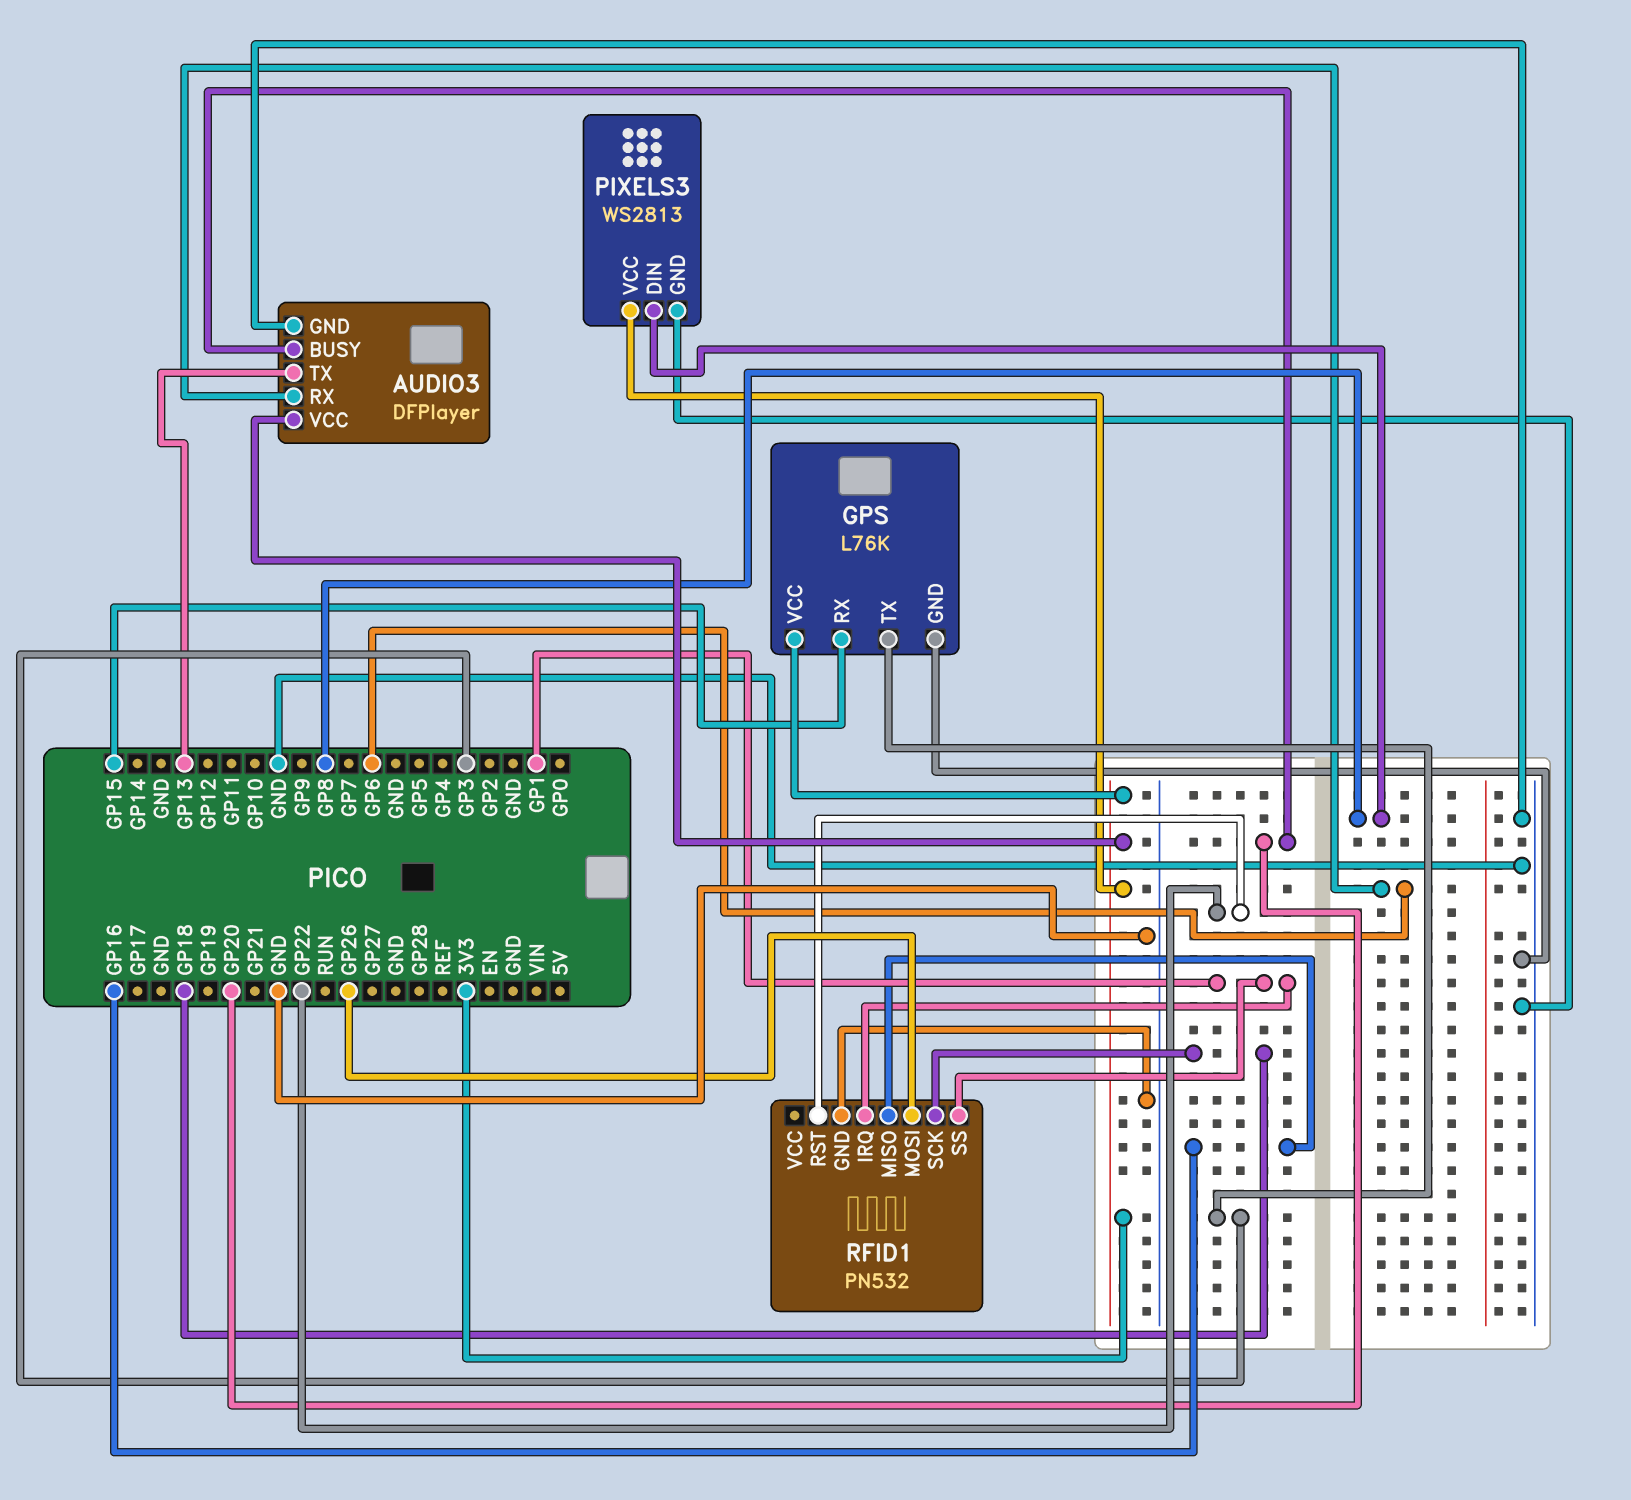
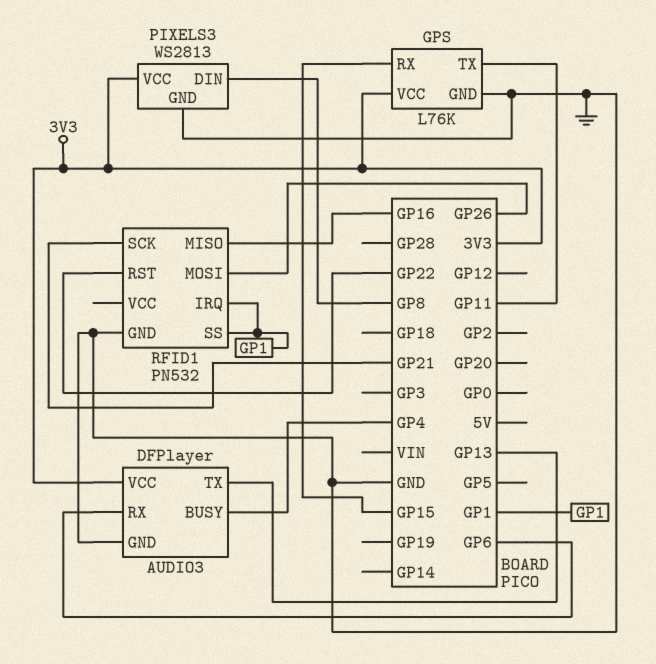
AUDIO3 pin BUSY: GP20 -> GP4
GPS pin TX: GP3 -> GP11
RFID1 pin SCK: GP18 -> GP21

